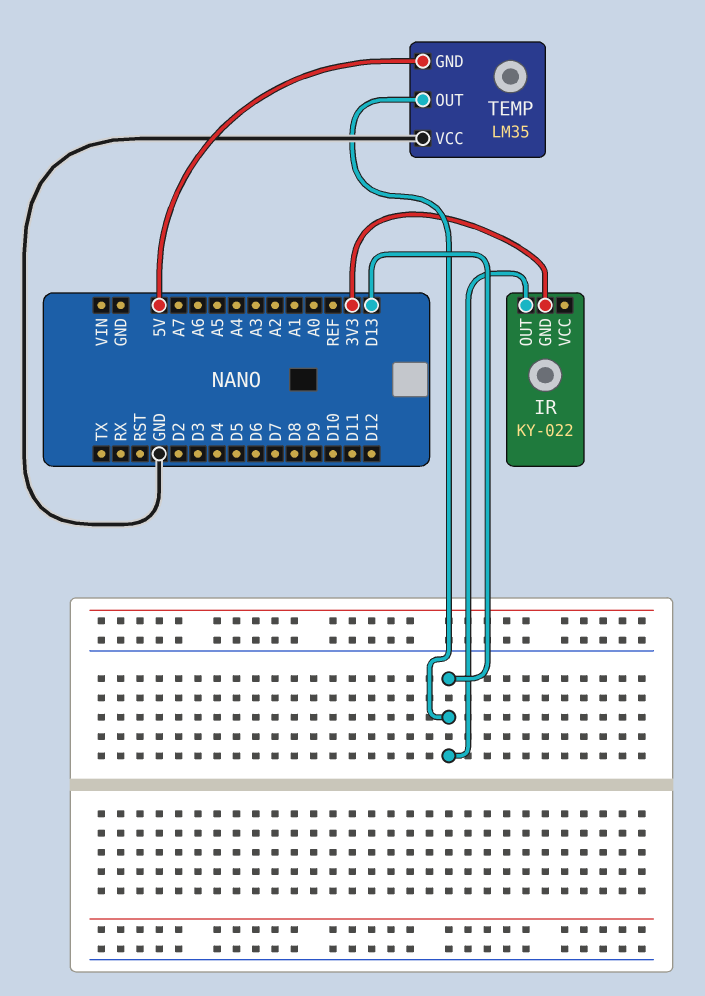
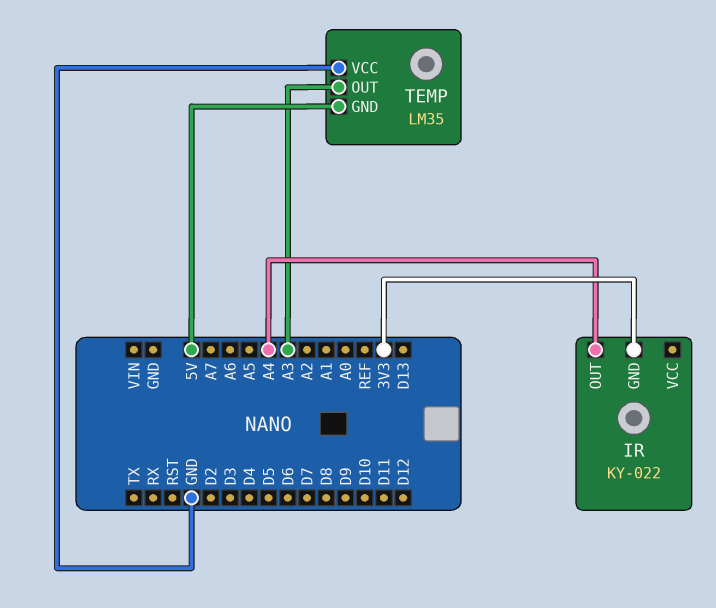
IR pin OUT: D13 -> A4
TEMP pin OUT: D13 -> A3

